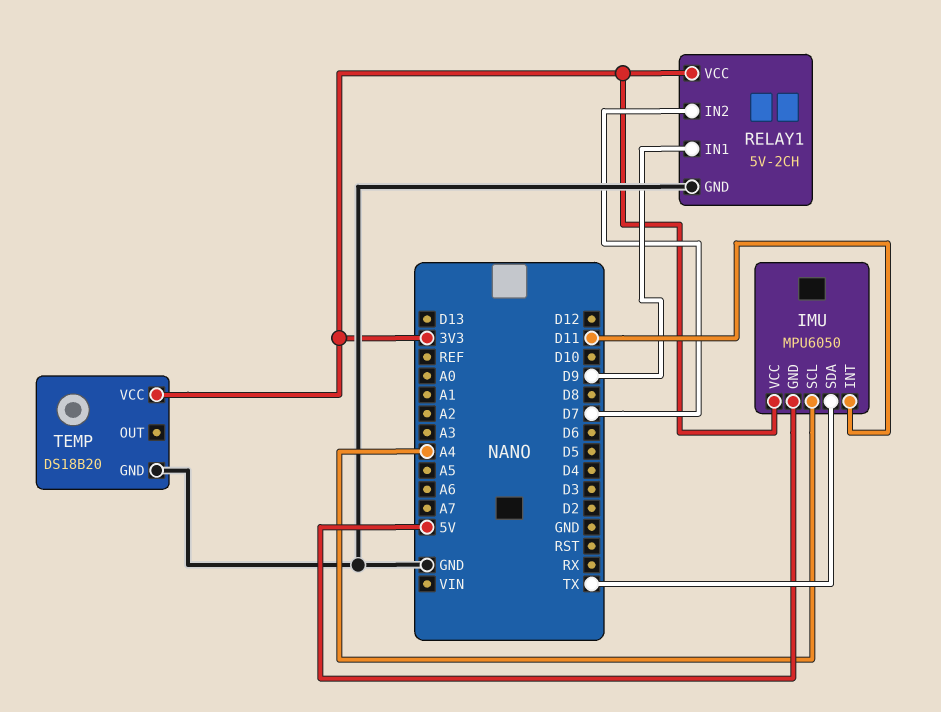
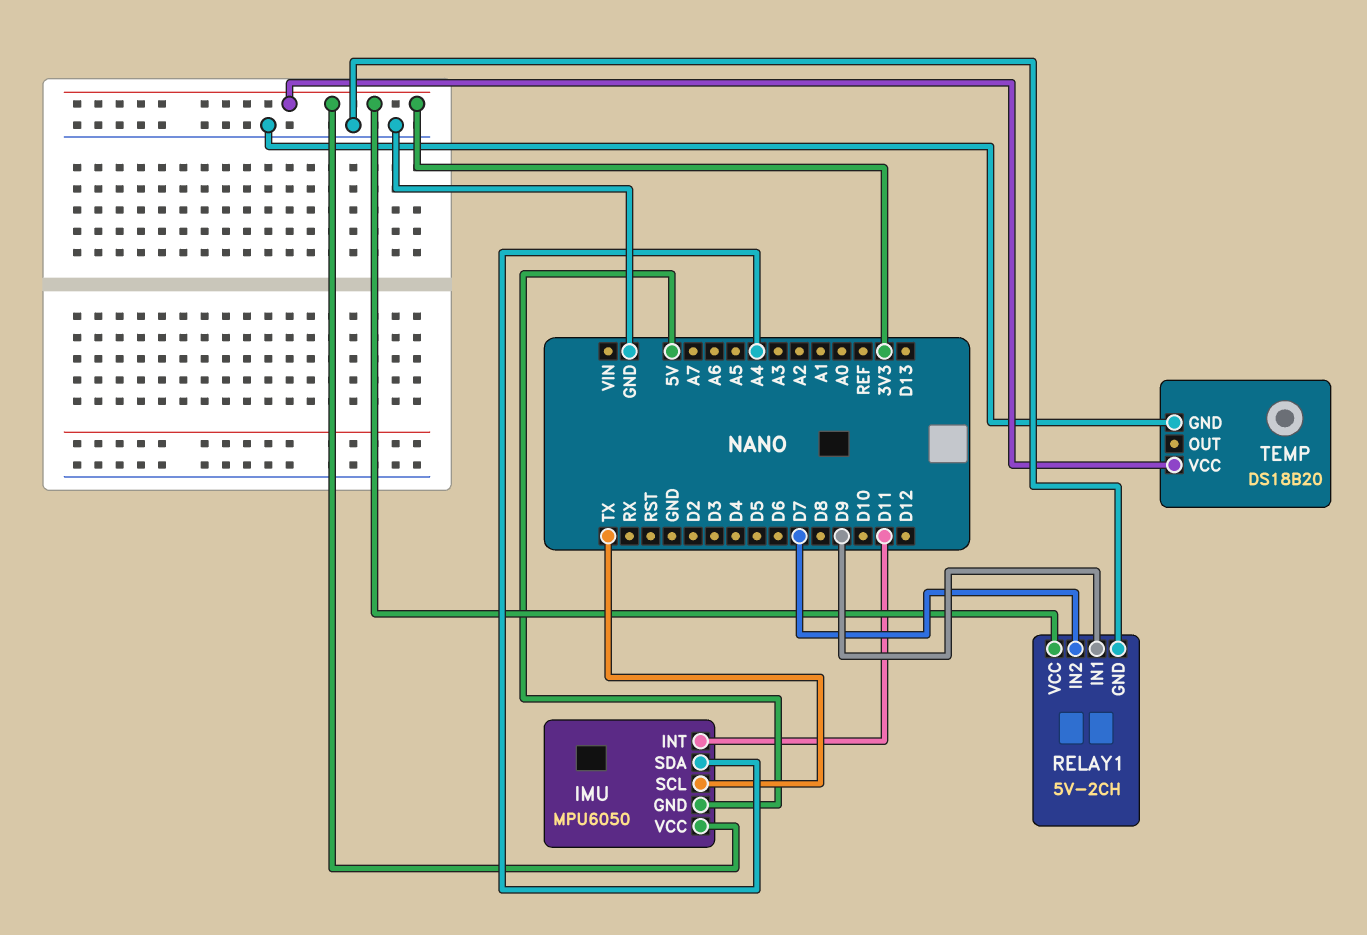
IMU pin SCL: A4 -> TX
IMU pin SDA: TX -> A4

